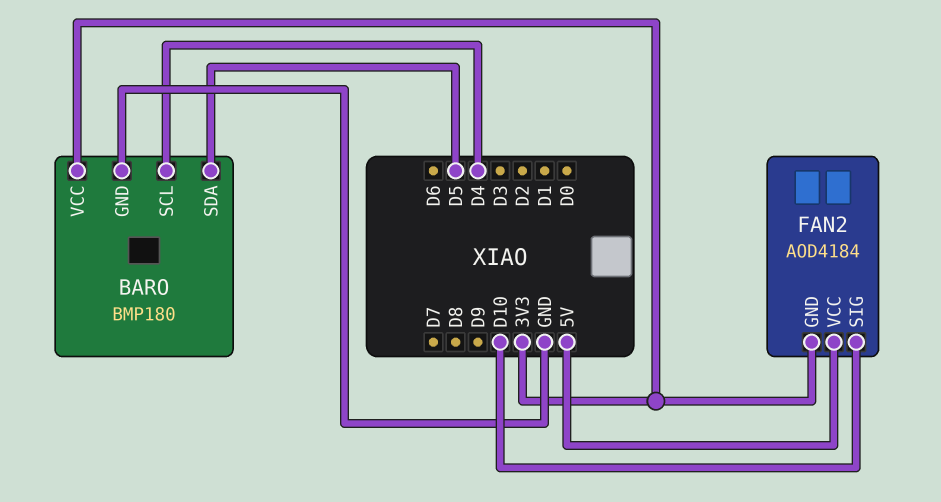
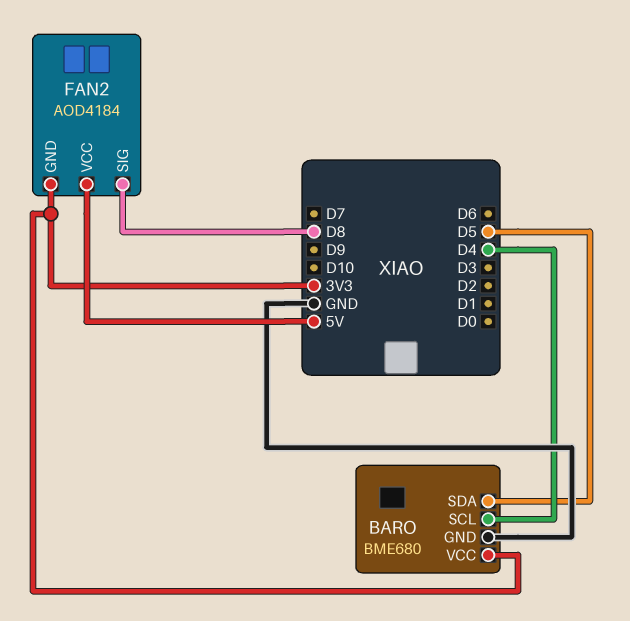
BARO: BMP180 -> BME680
FAN2 pin SIG: D10 -> D8

